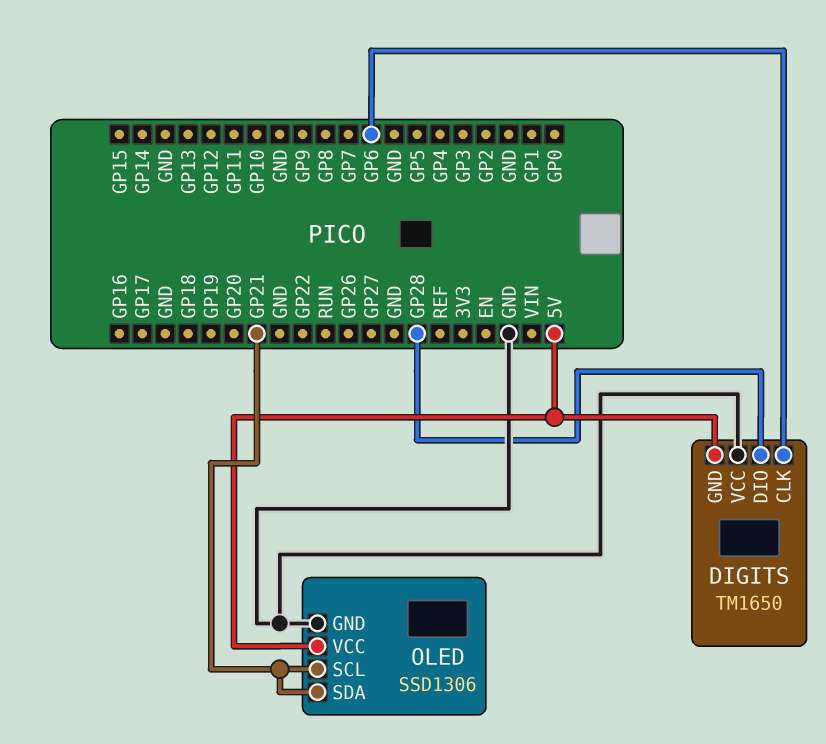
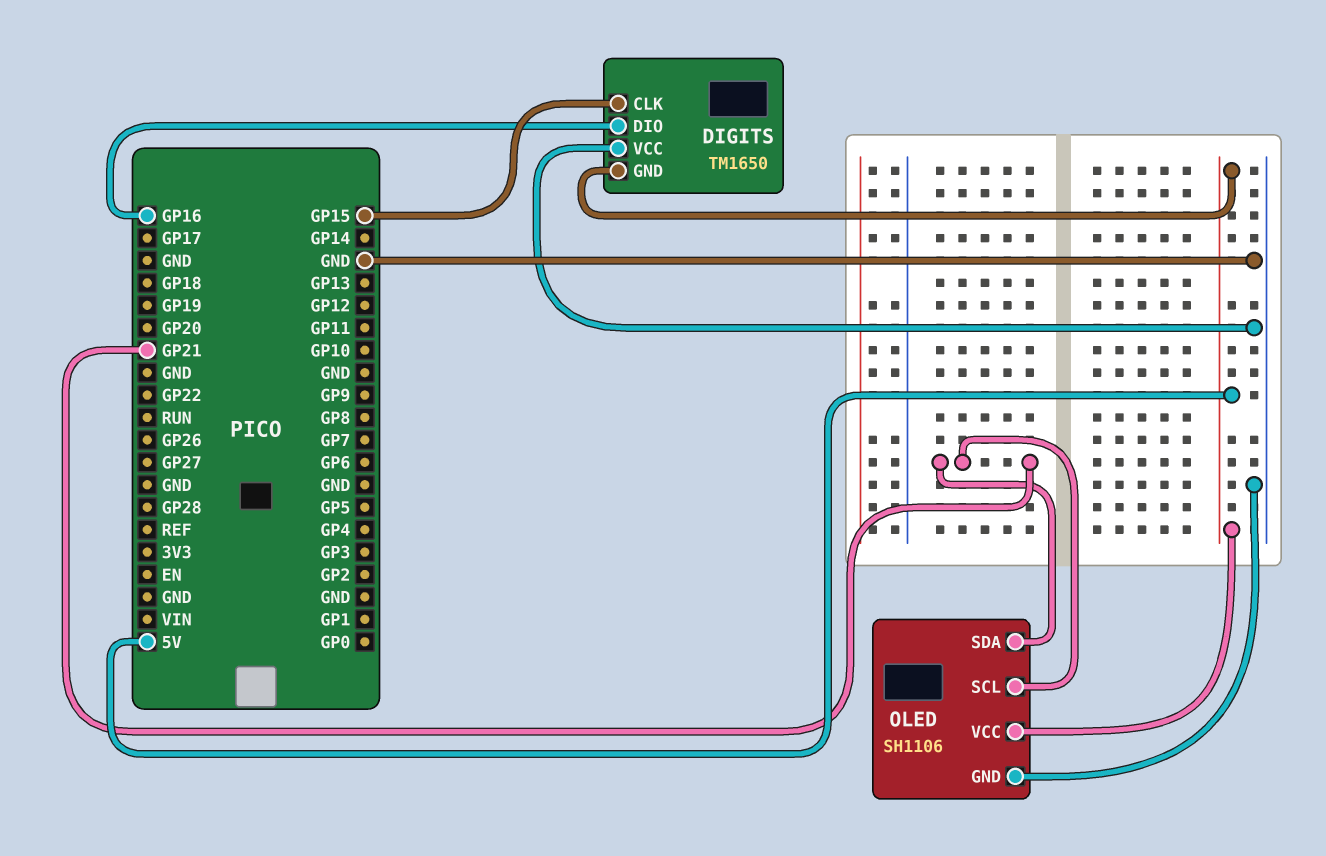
DIGITS pin CLK: GP6 -> GP15
DIGITS pin DIO: GP28 -> GP16
OLED: SSD1306 -> SH1106

